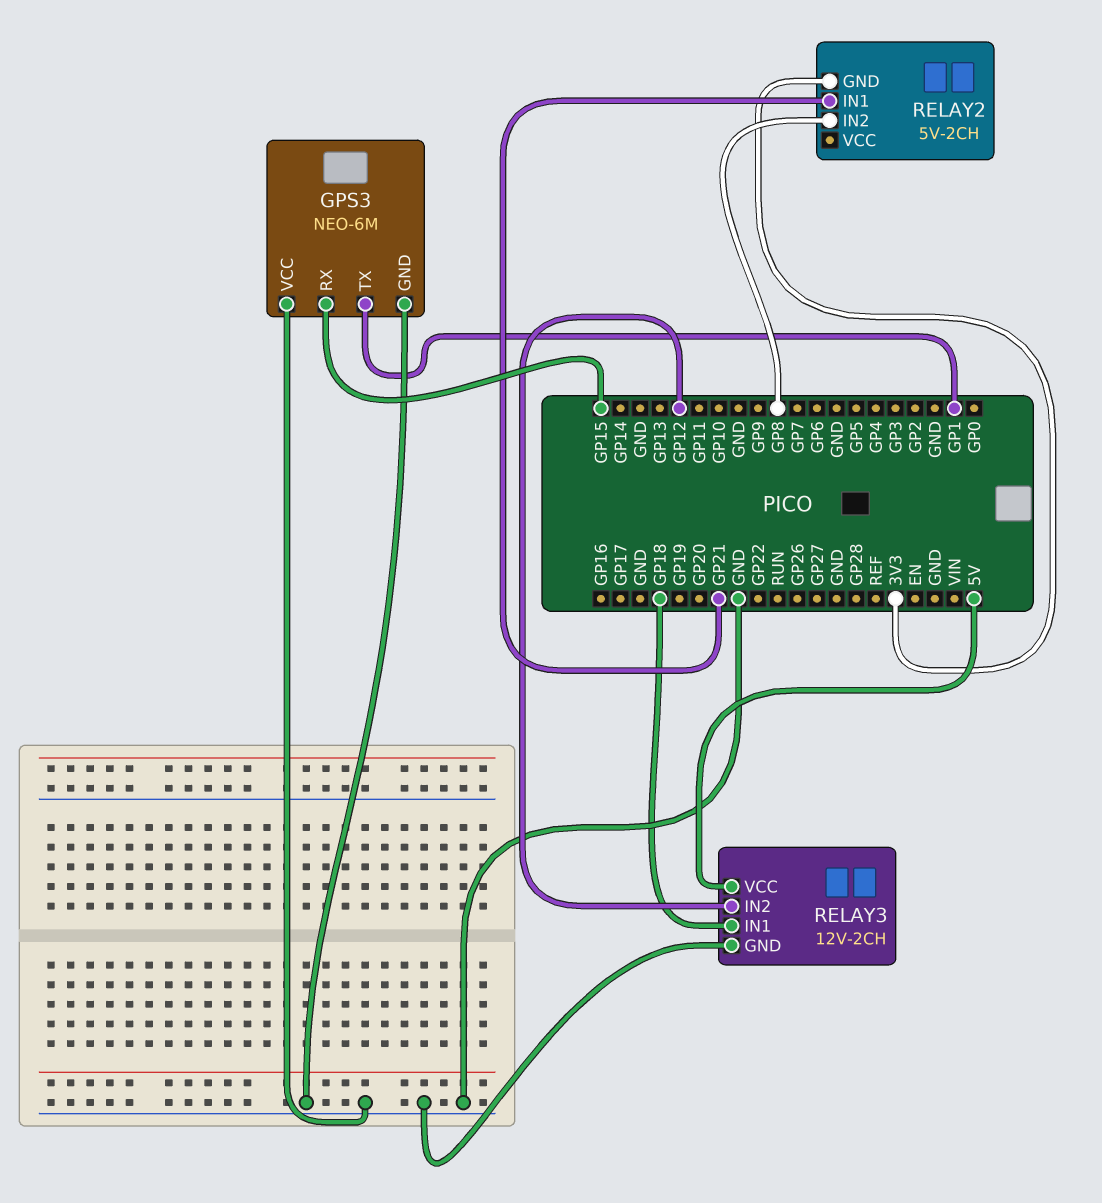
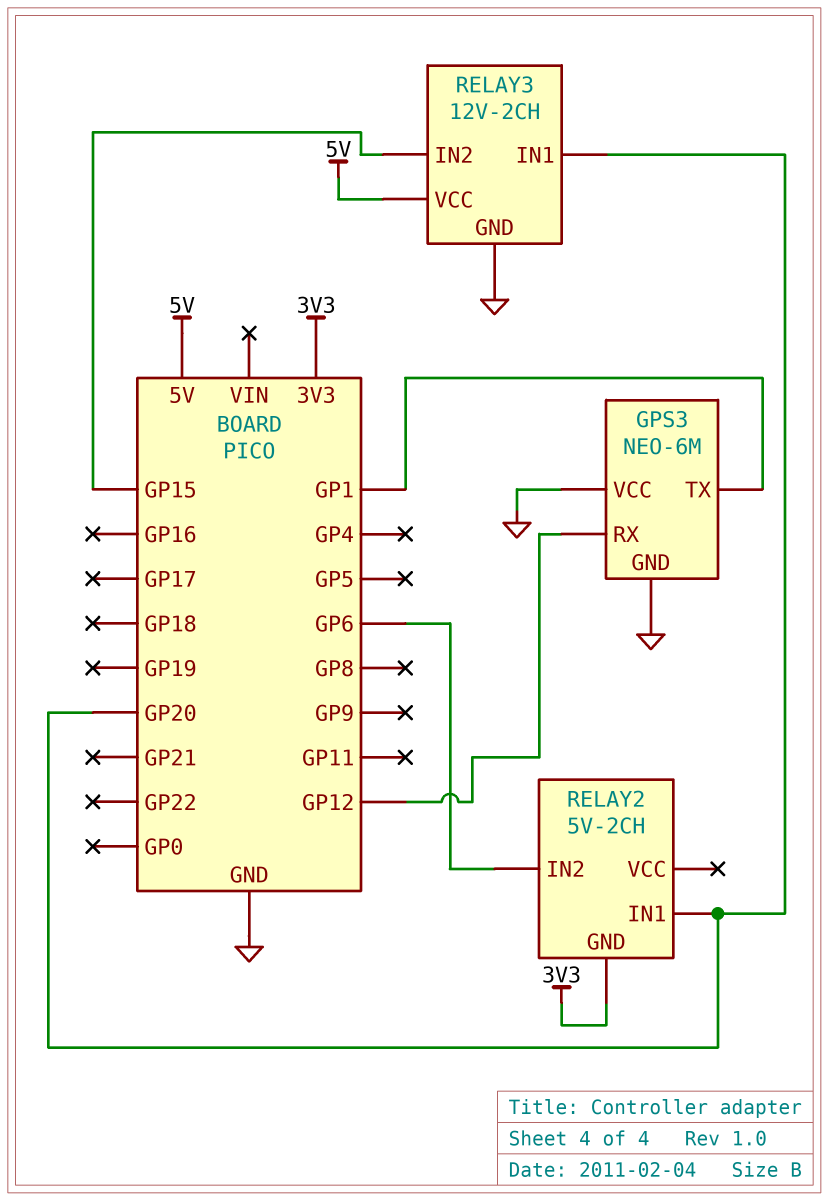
GPS3 pin RX: GP15 -> GP12
RELAY2 pin IN1: GP21 -> GP20
RELAY2 pin IN2: GP8 -> GP6
RELAY3 pin IN1: GP18 -> GP20
RELAY3 pin IN2: GP12 -> GP15

